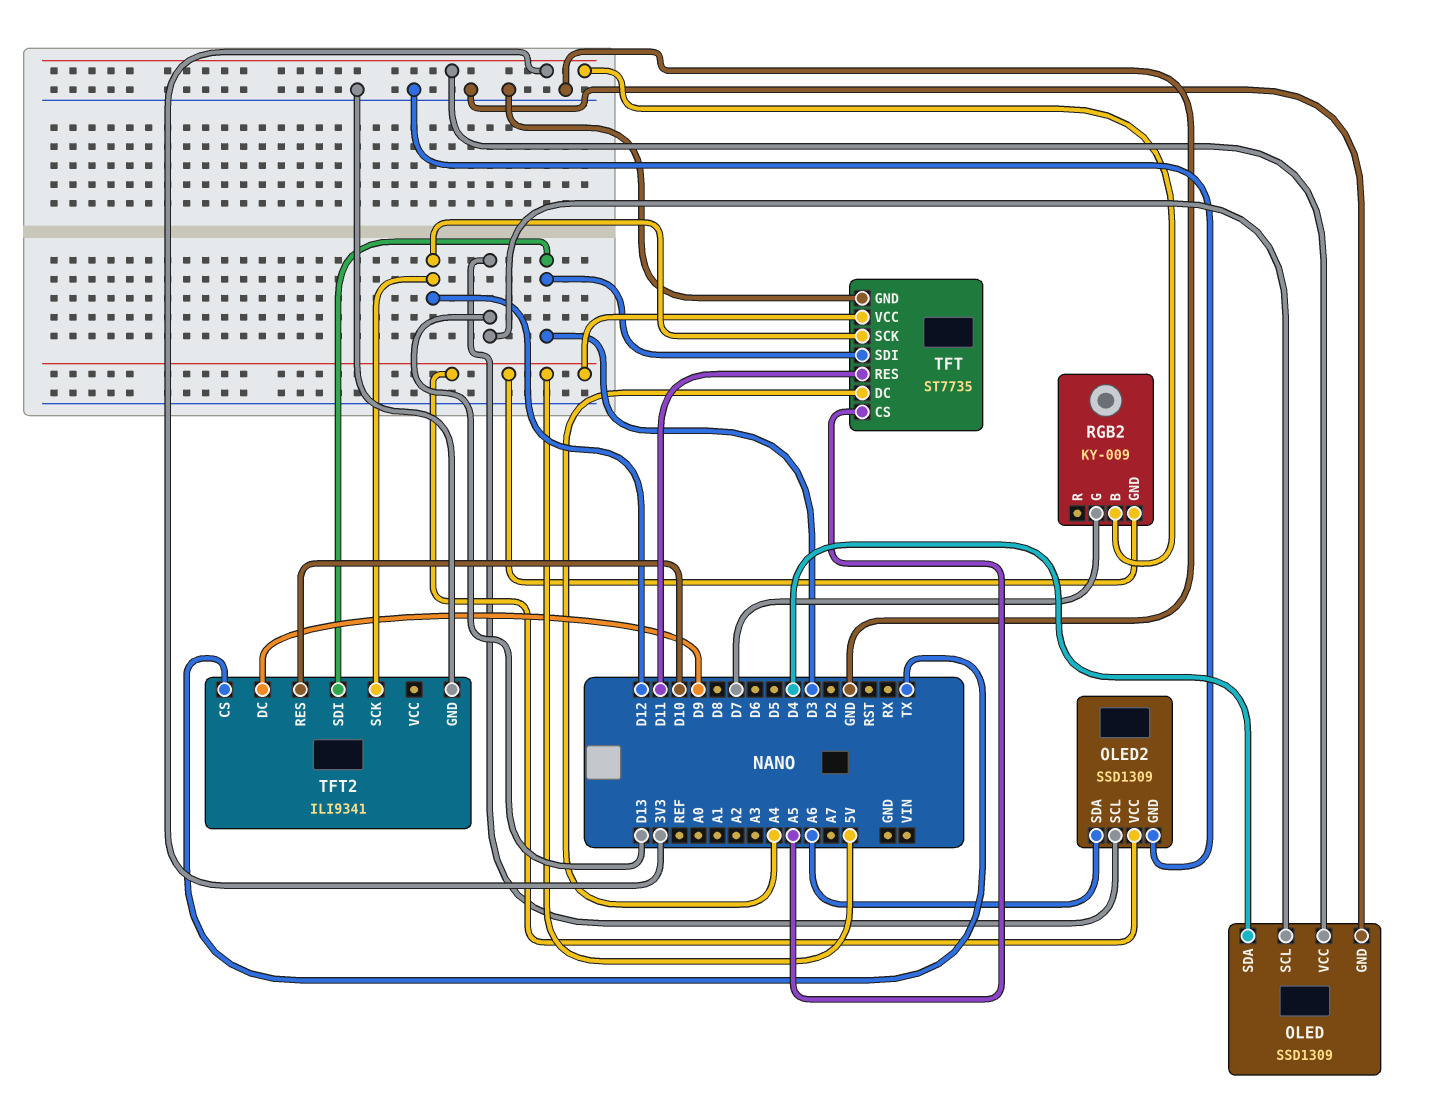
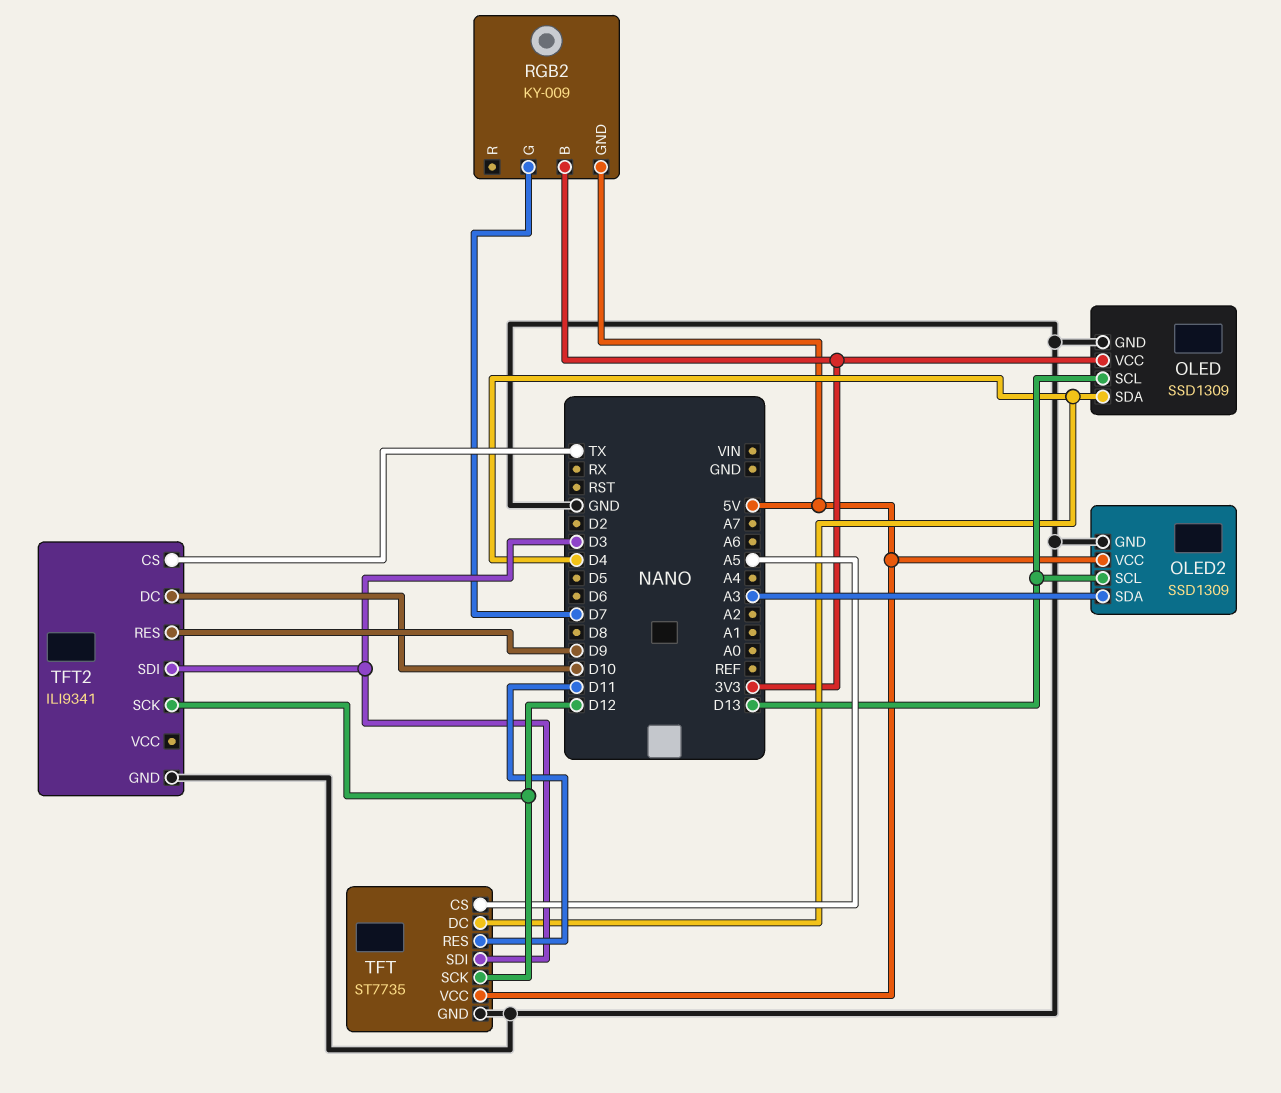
OLED2 pin SDA: A6 -> A3
TFT pin DC: A4 -> D4
TFT2 pin DC: D9 -> D10
TFT2 pin RES: D10 -> D9

